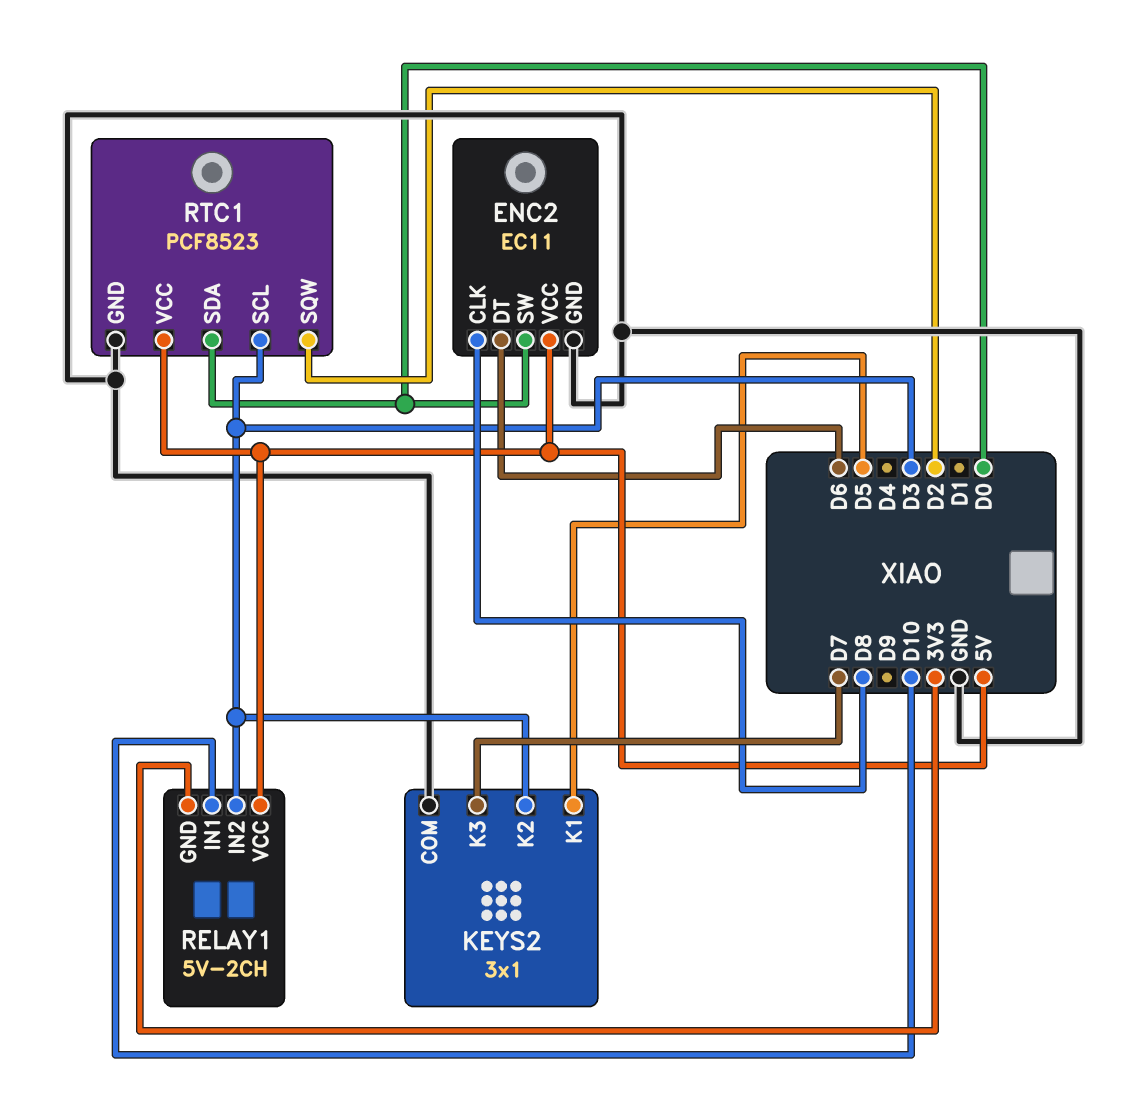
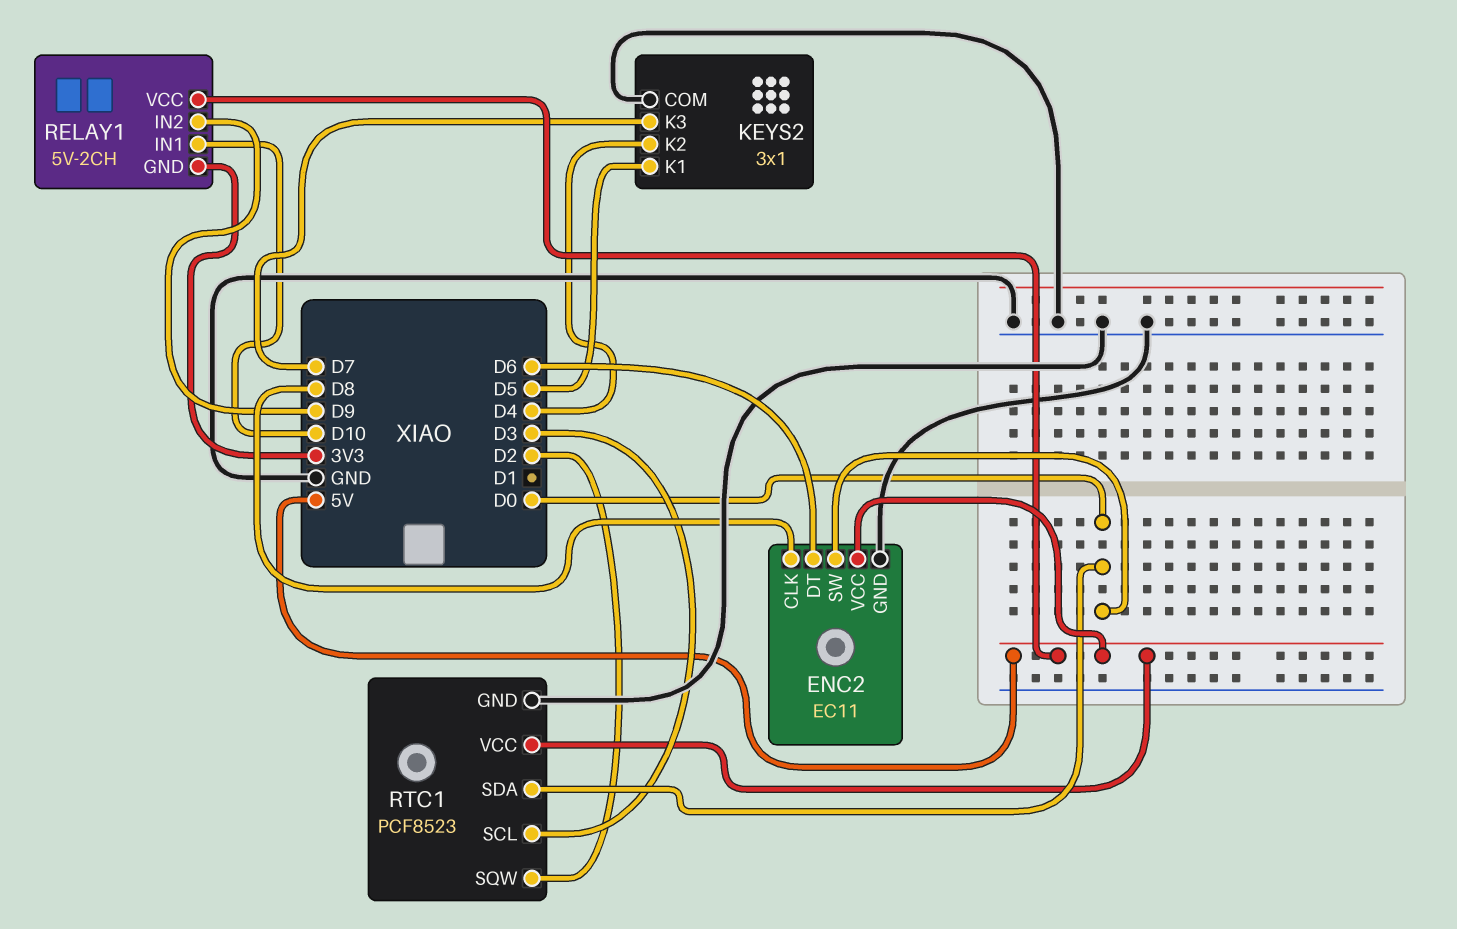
KEYS2 pin K2: D3 -> D4
RELAY1 pin IN2: D3 -> D9

